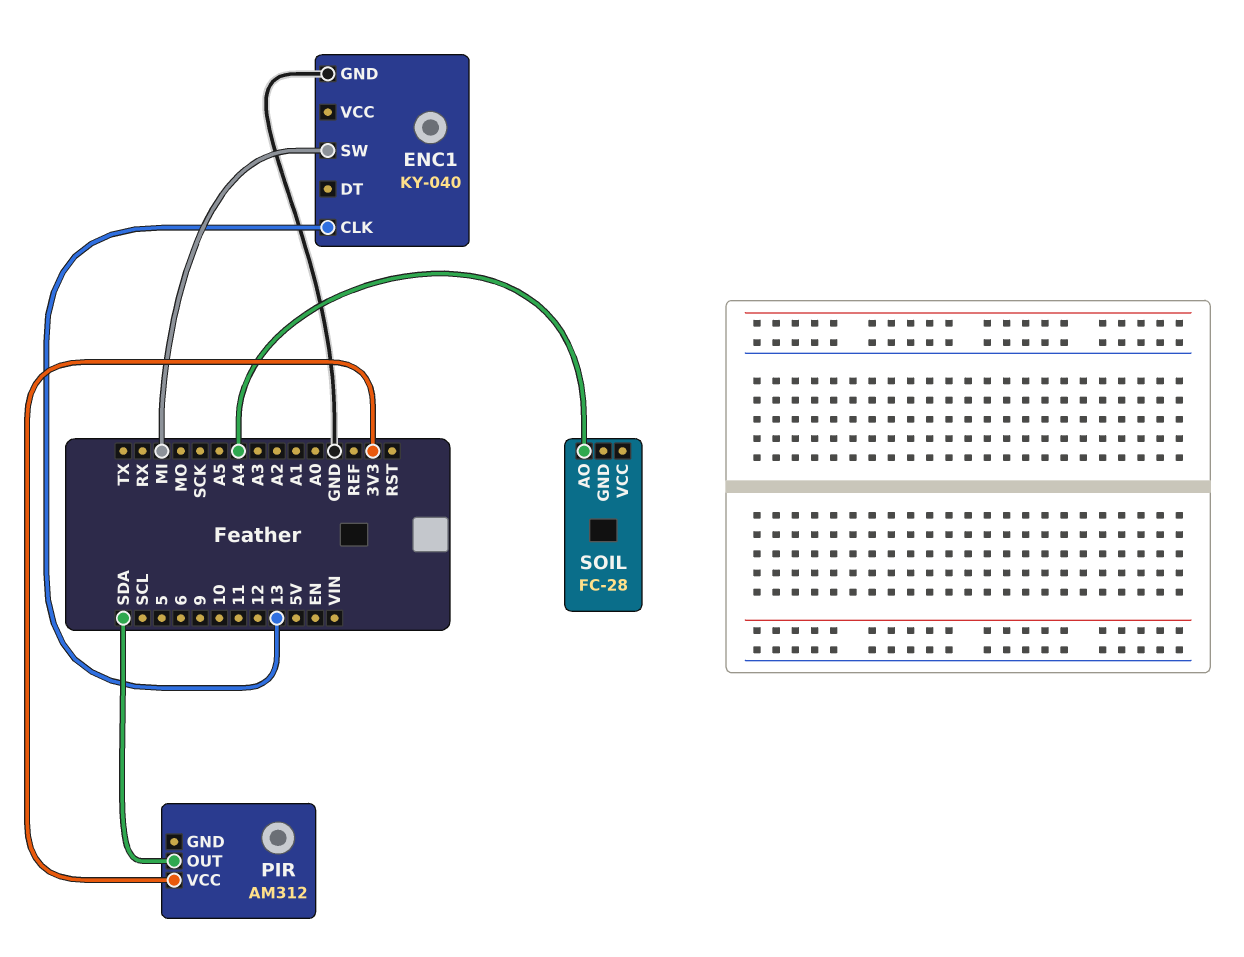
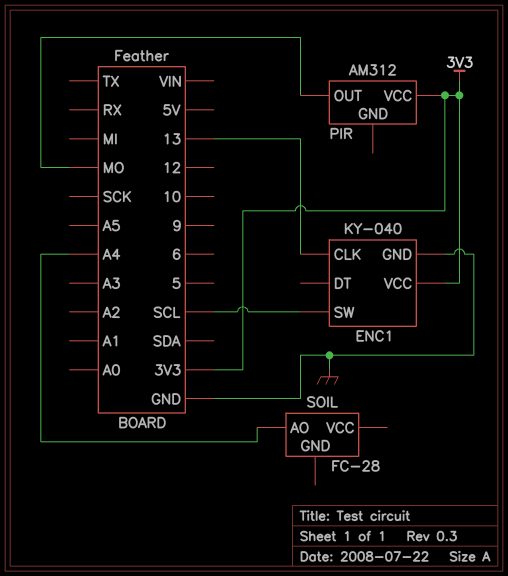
ENC1 pin SW: MI -> SCL
ENC1 pin VCC: none -> 3V3
PIR pin OUT: SDA -> MO

